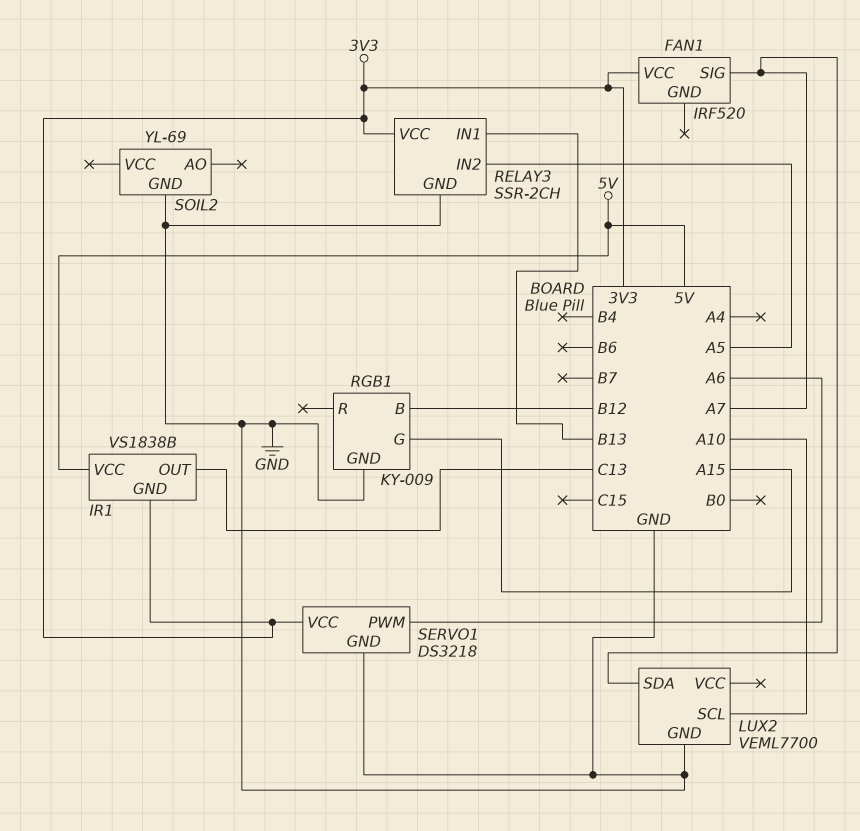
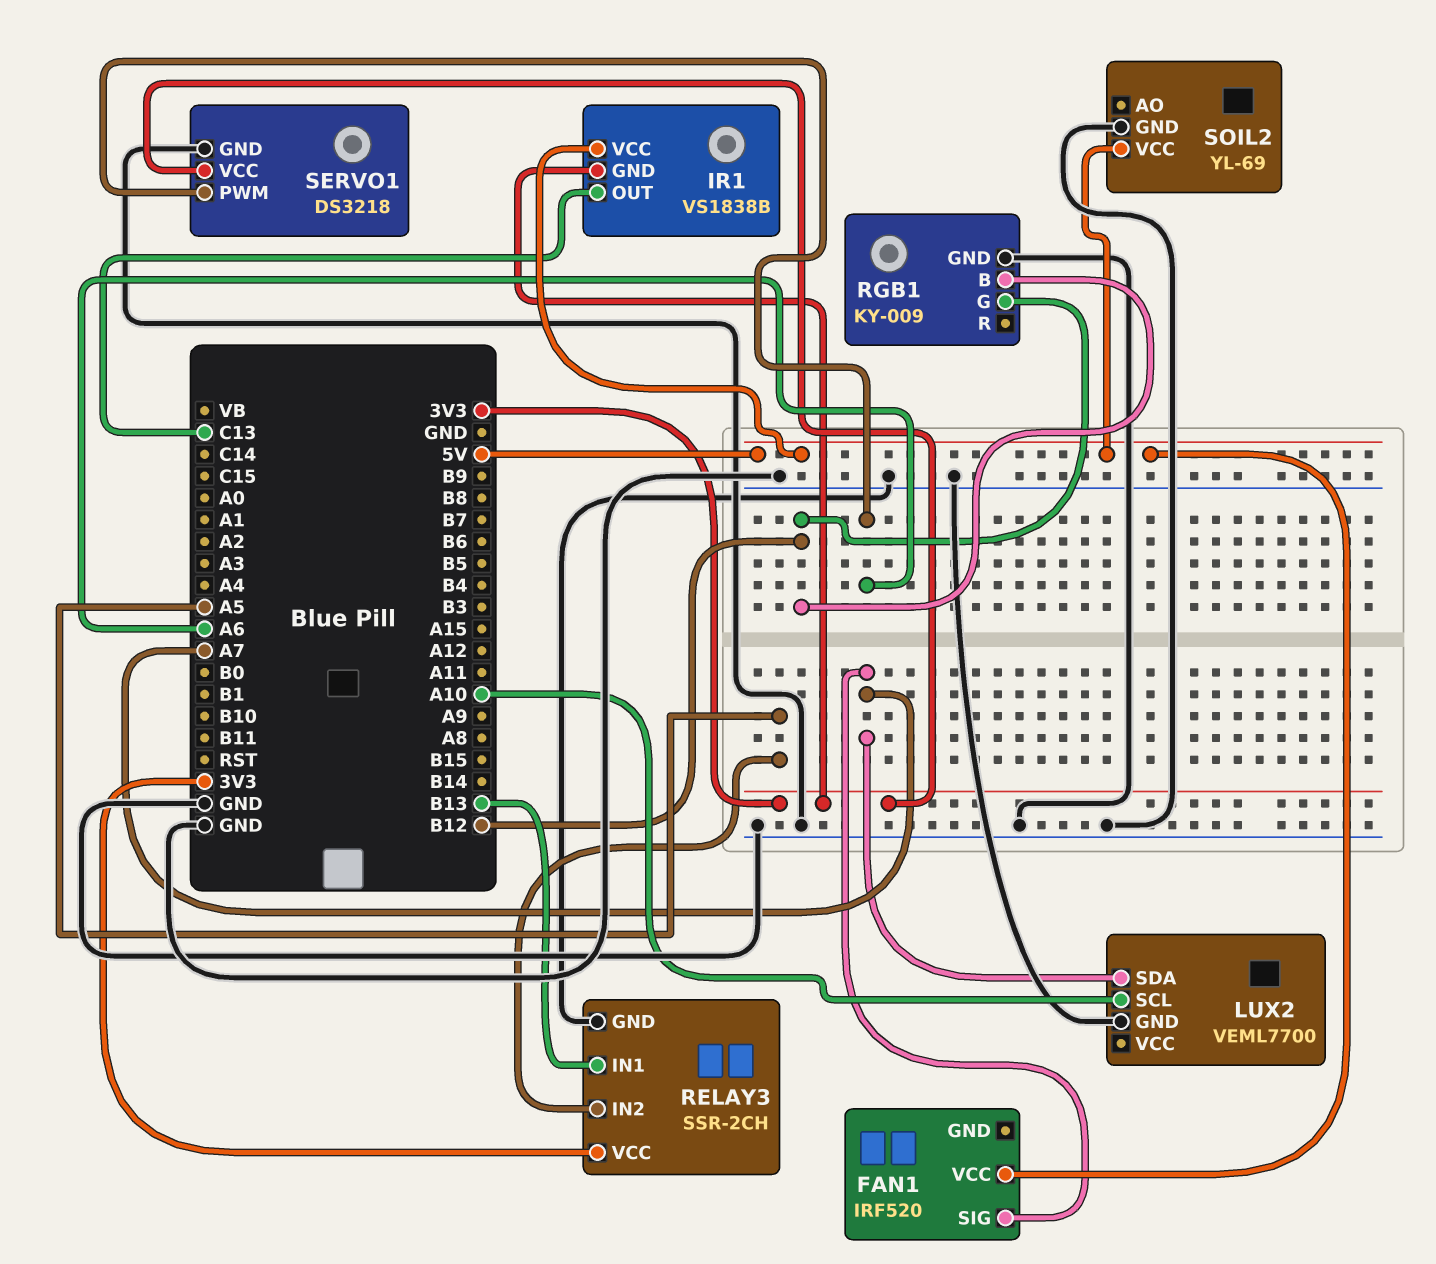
FAN1 pin VCC: 3V3 -> 5V
RGB1 pin G: A15 -> B12
SOIL2 pin VCC: none -> 5V

